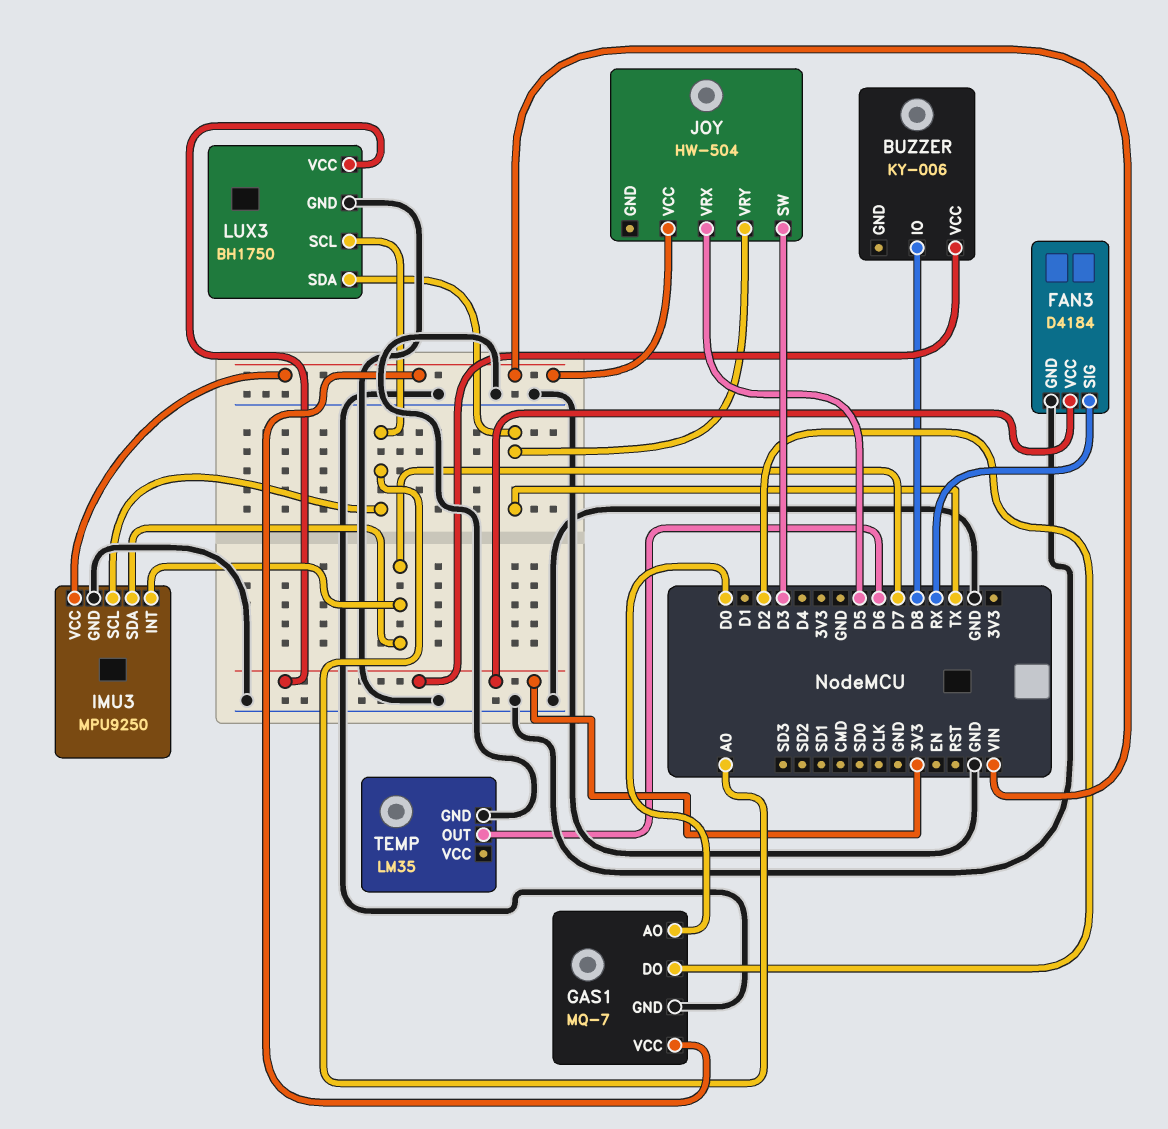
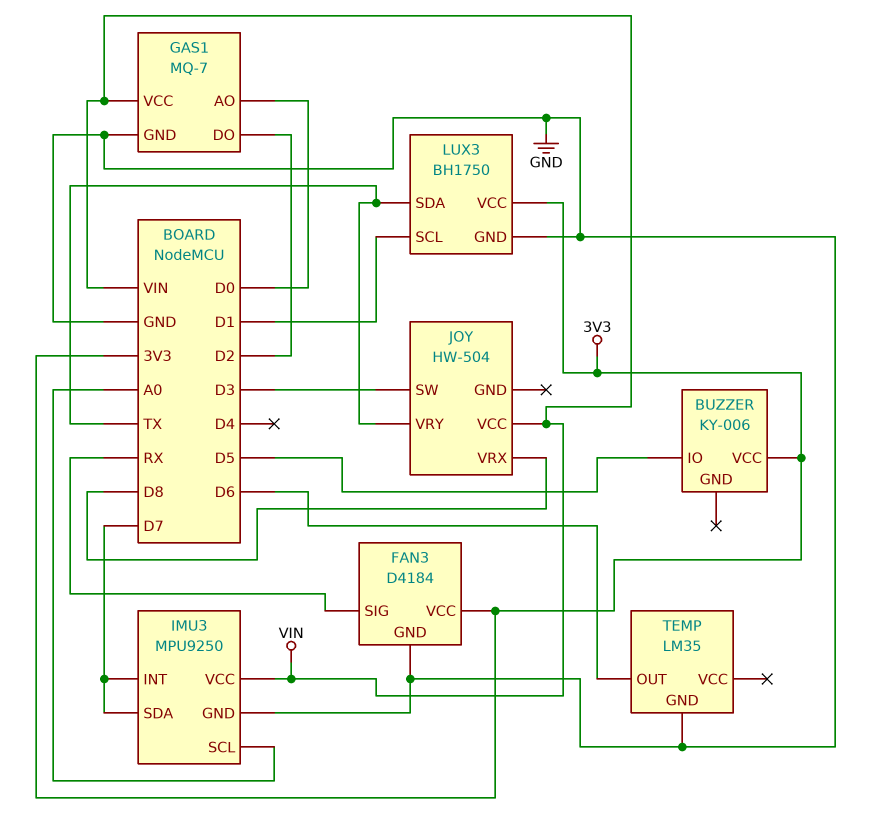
BUZZER pin IO: D8 -> D5
JOY pin VRX: D5 -> D8
LUX3 pin SCL: A0 -> D1

